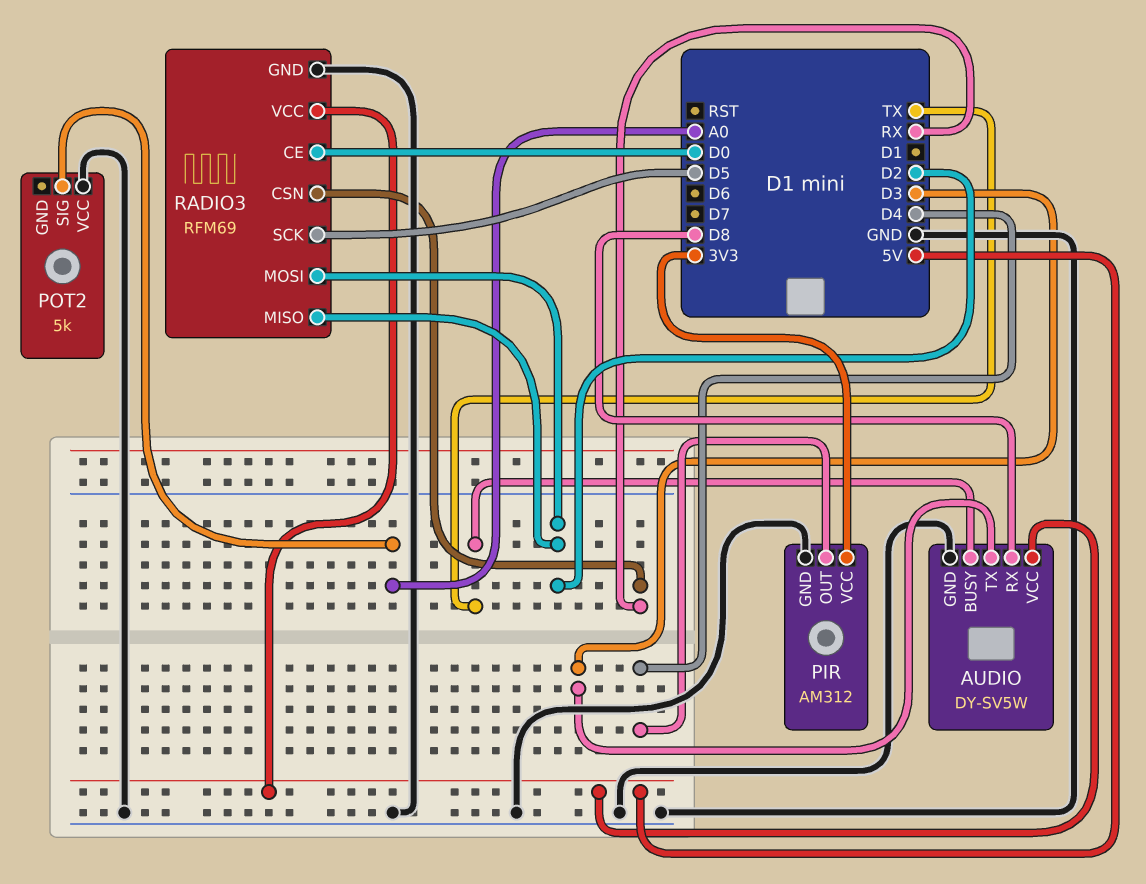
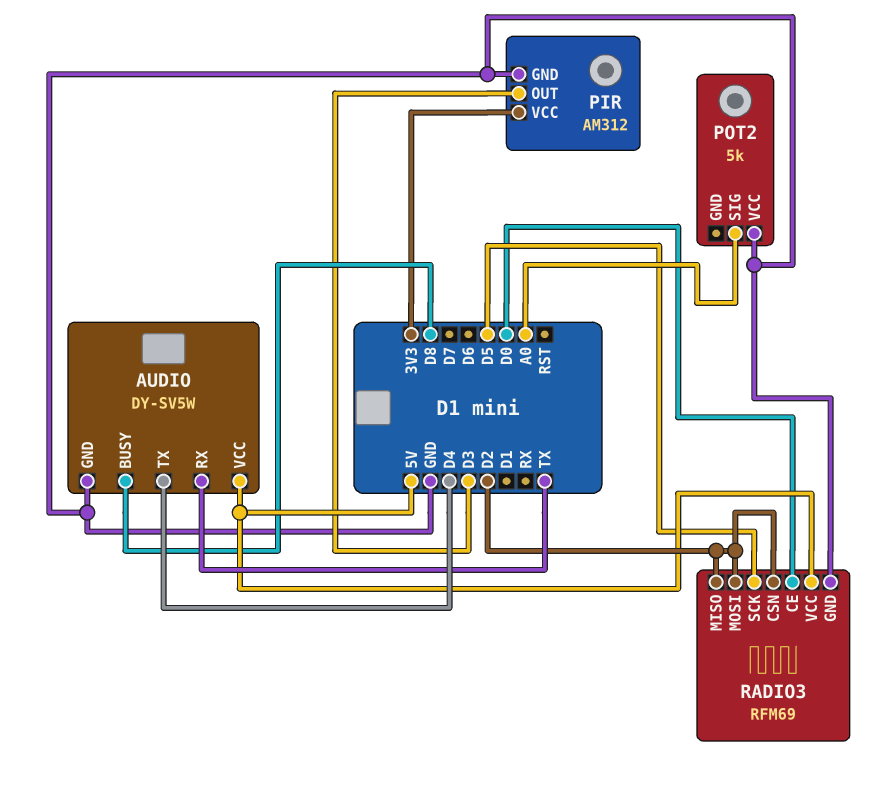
AUDIO pin BUSY: TX -> D8
AUDIO pin RX: D8 -> TX
AUDIO pin TX: D3 -> D4
PIR pin OUT: D4 -> D3
RADIO3 pin CSN: RX -> D2

